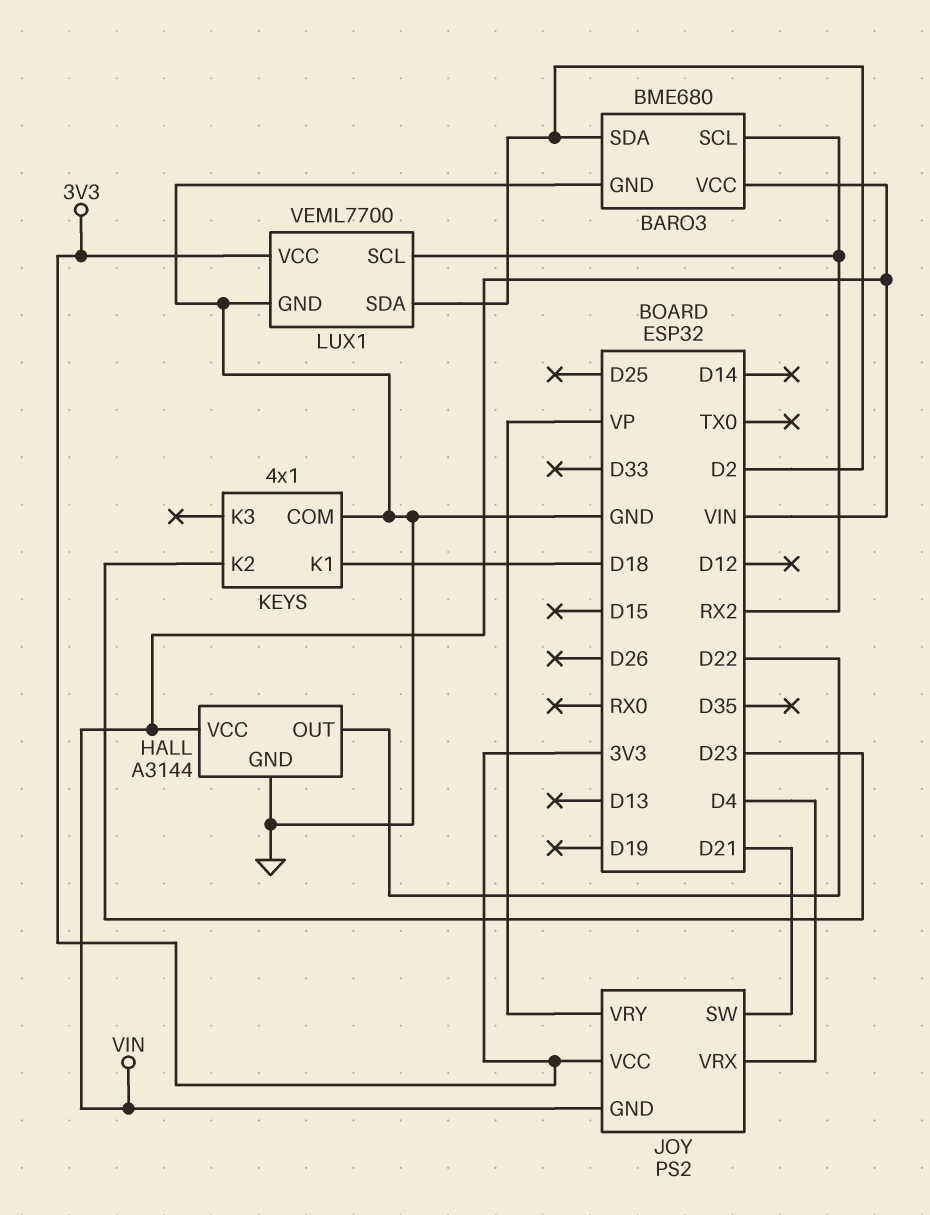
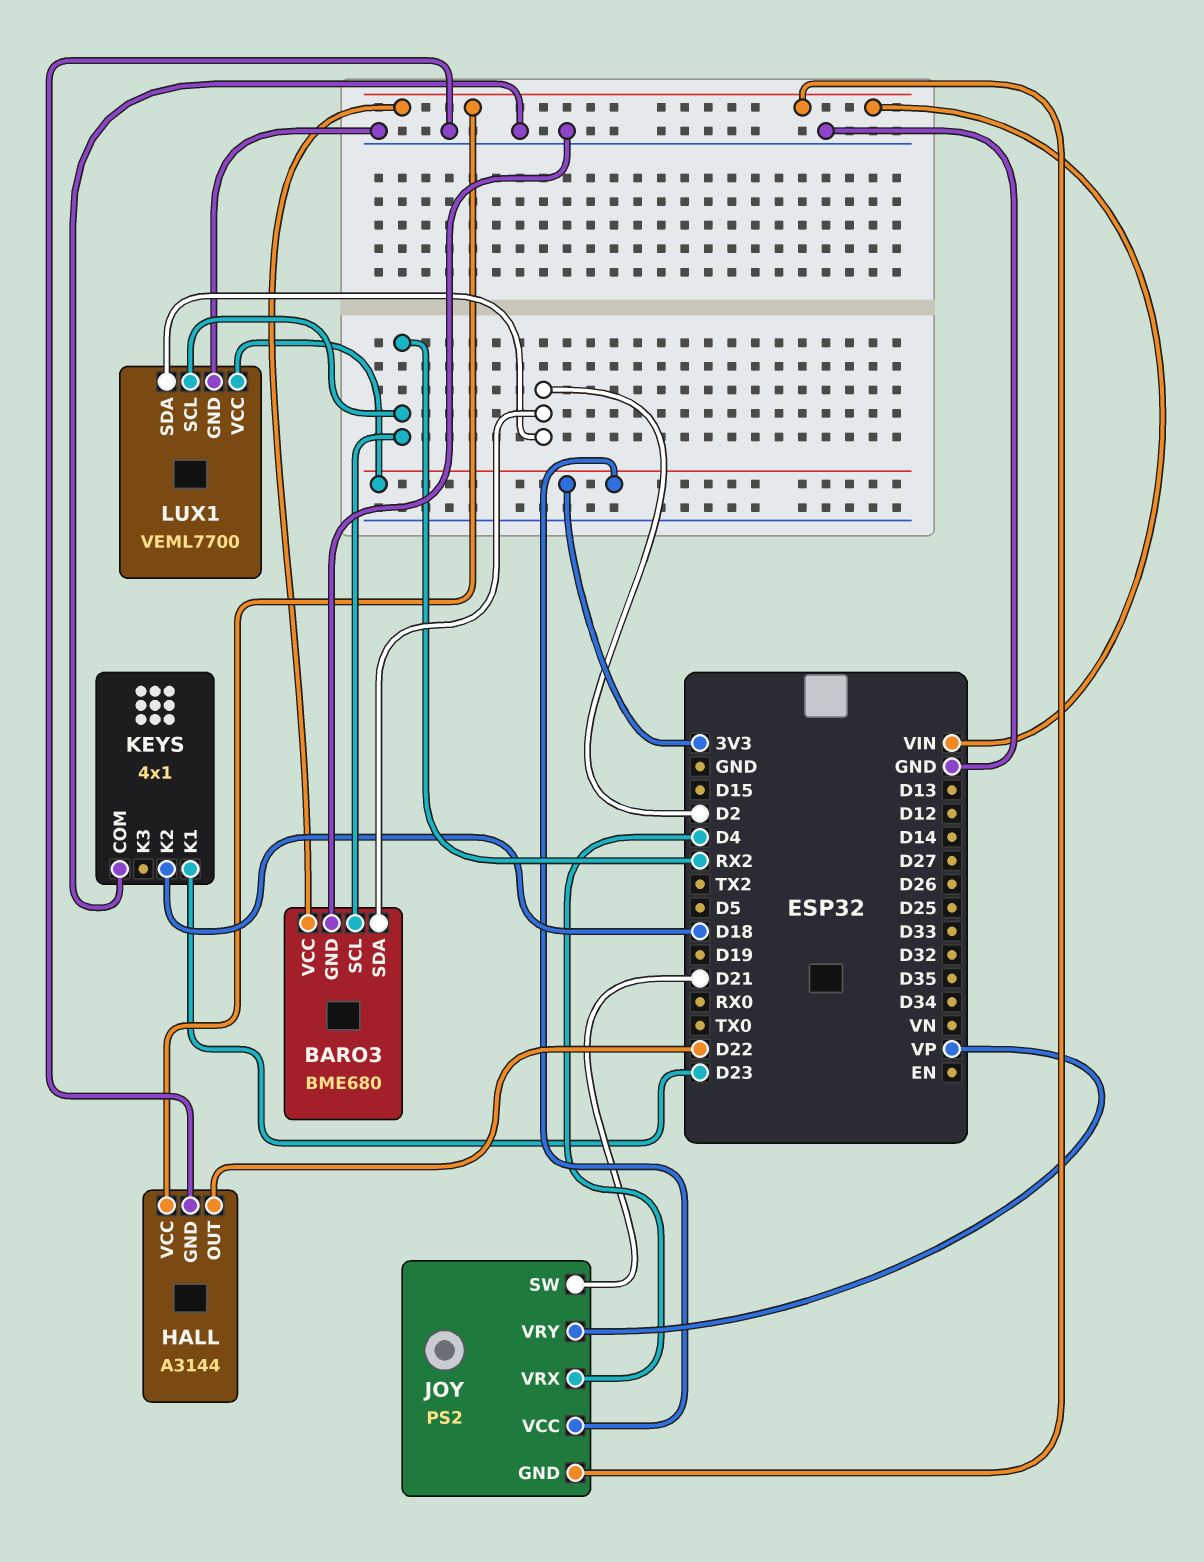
KEYS pin K1: D18 -> D23
KEYS pin K2: D23 -> D18

